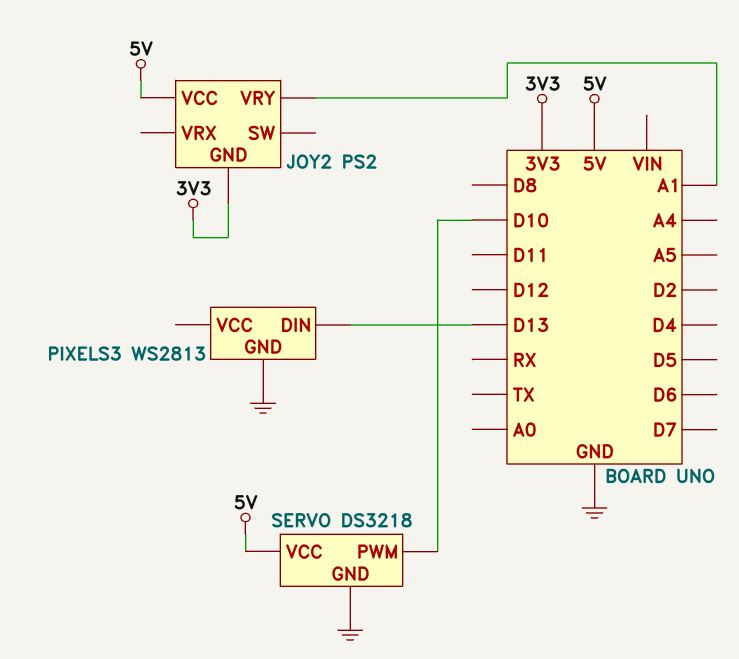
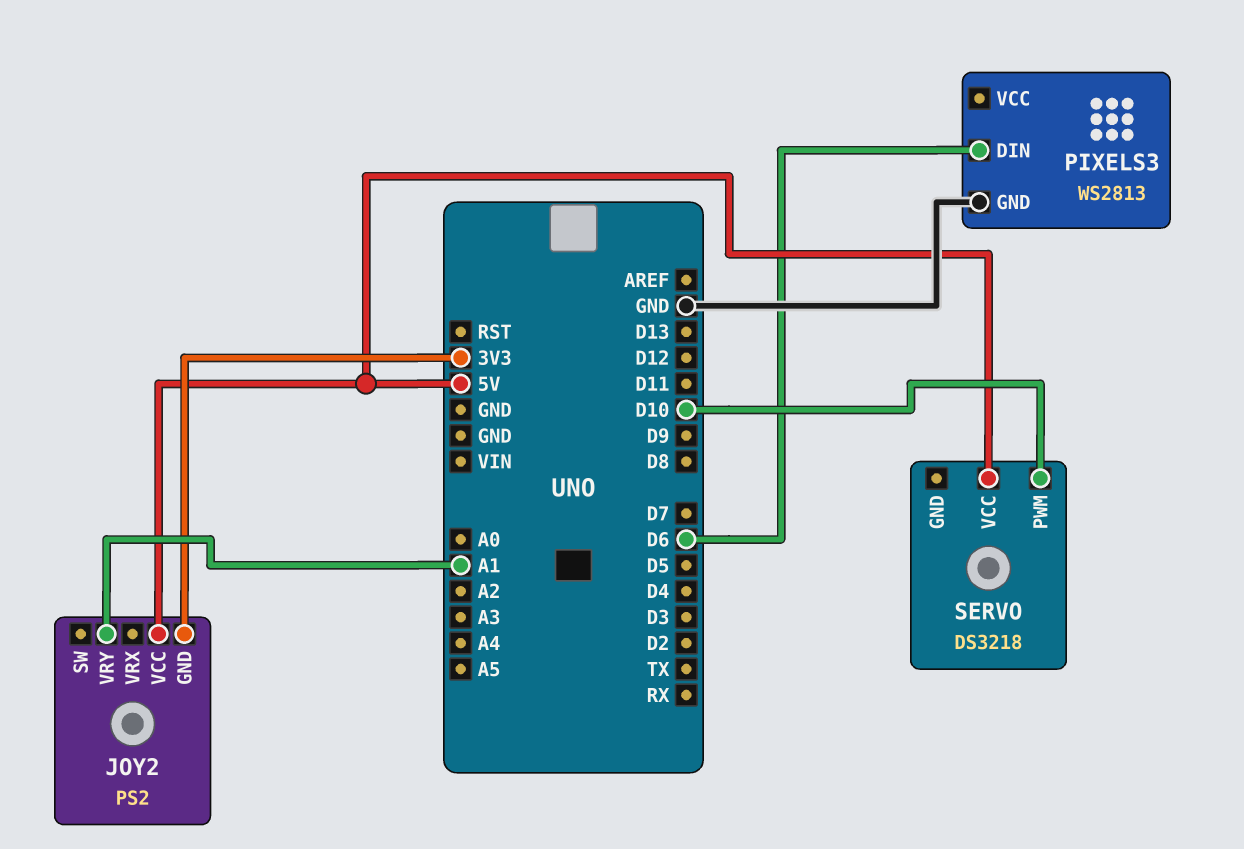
PIXELS3 pin DIN: D13 -> D6
SERVO pin GND: GND -> none

